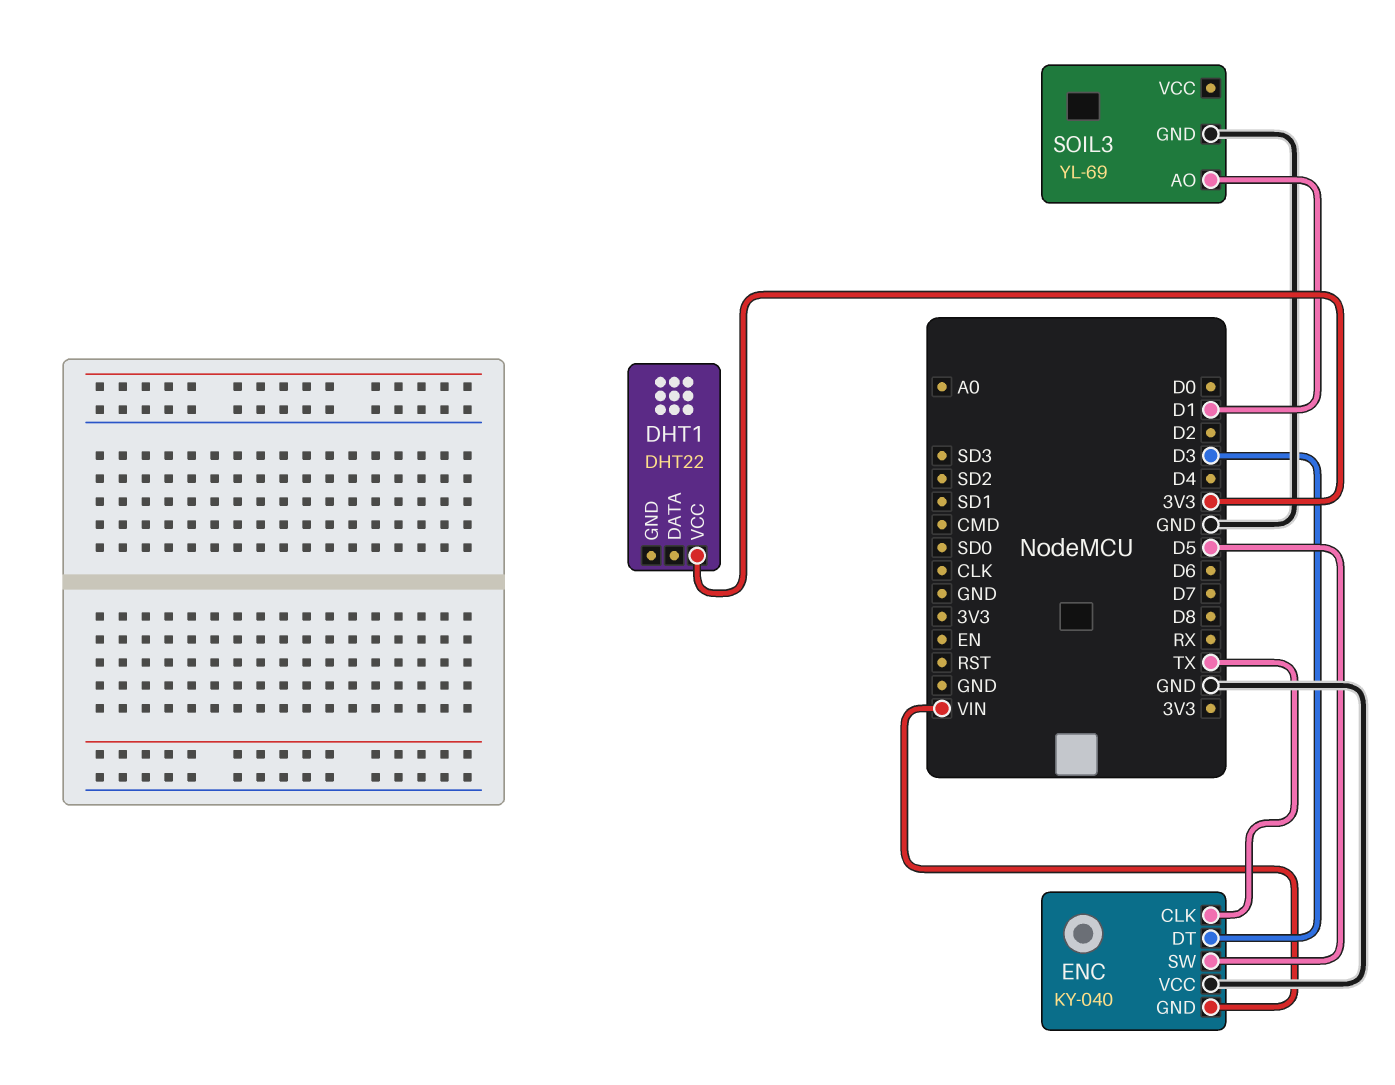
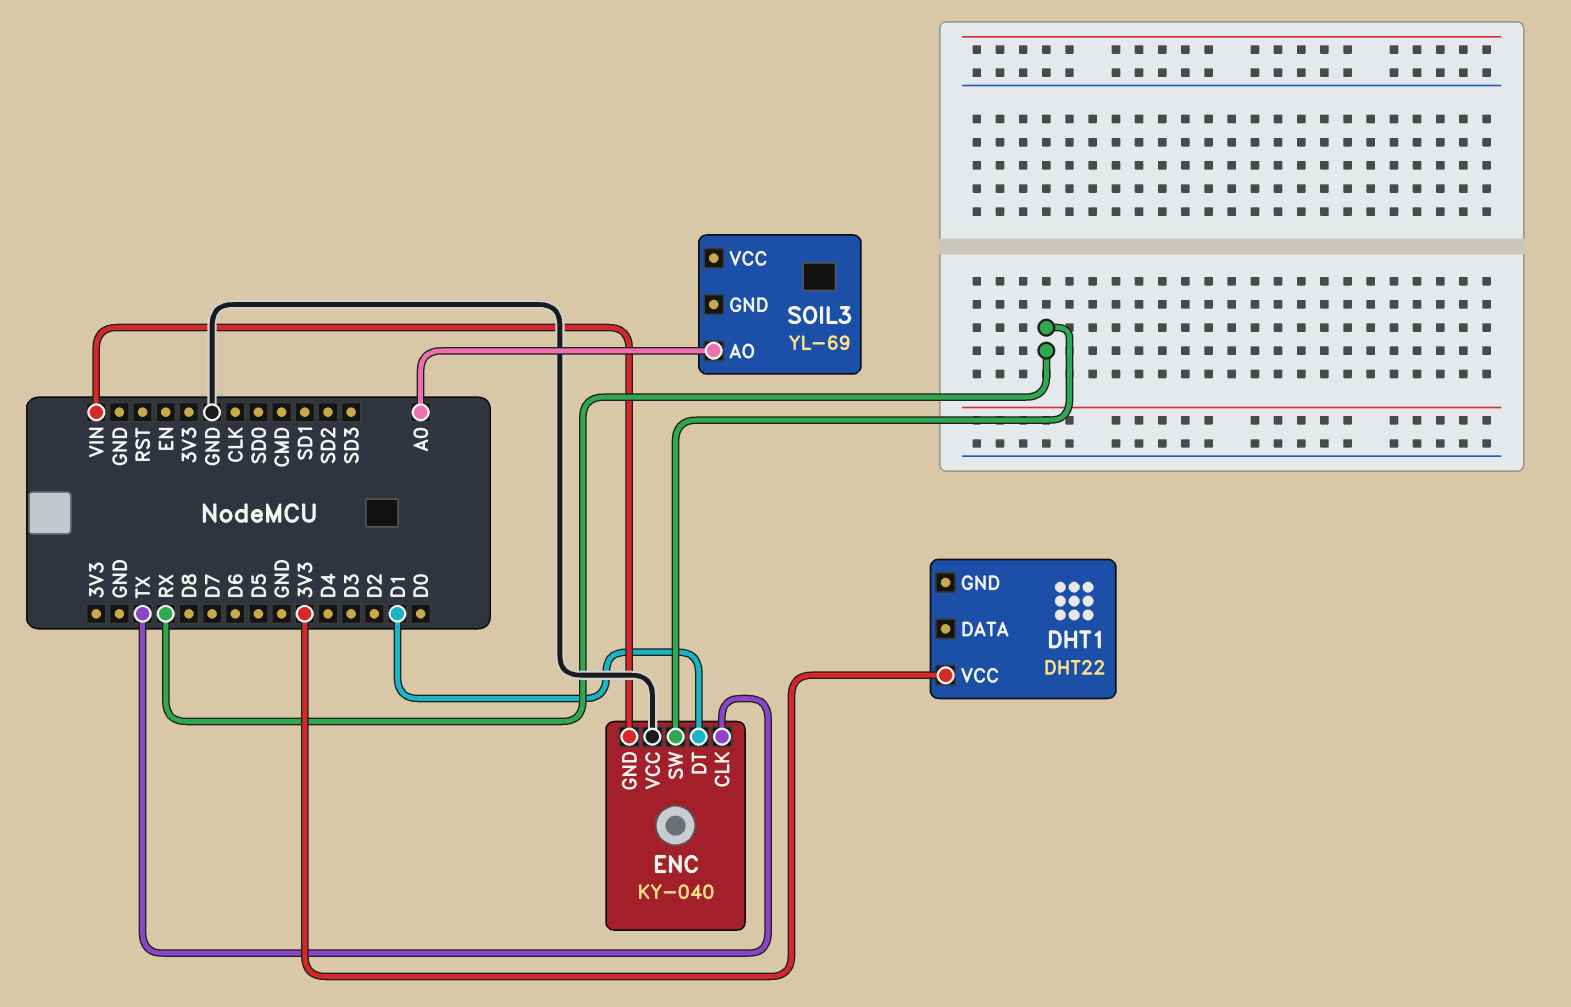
ENC pin DT: D3 -> D1
ENC pin SW: D5 -> RX
SOIL3 pin AO: D1 -> A0
SOIL3 pin GND: GND -> none

